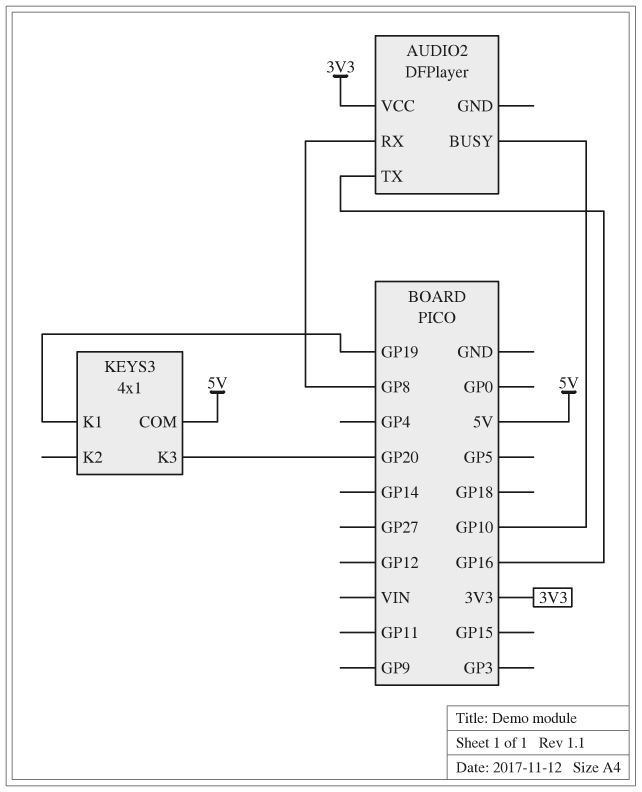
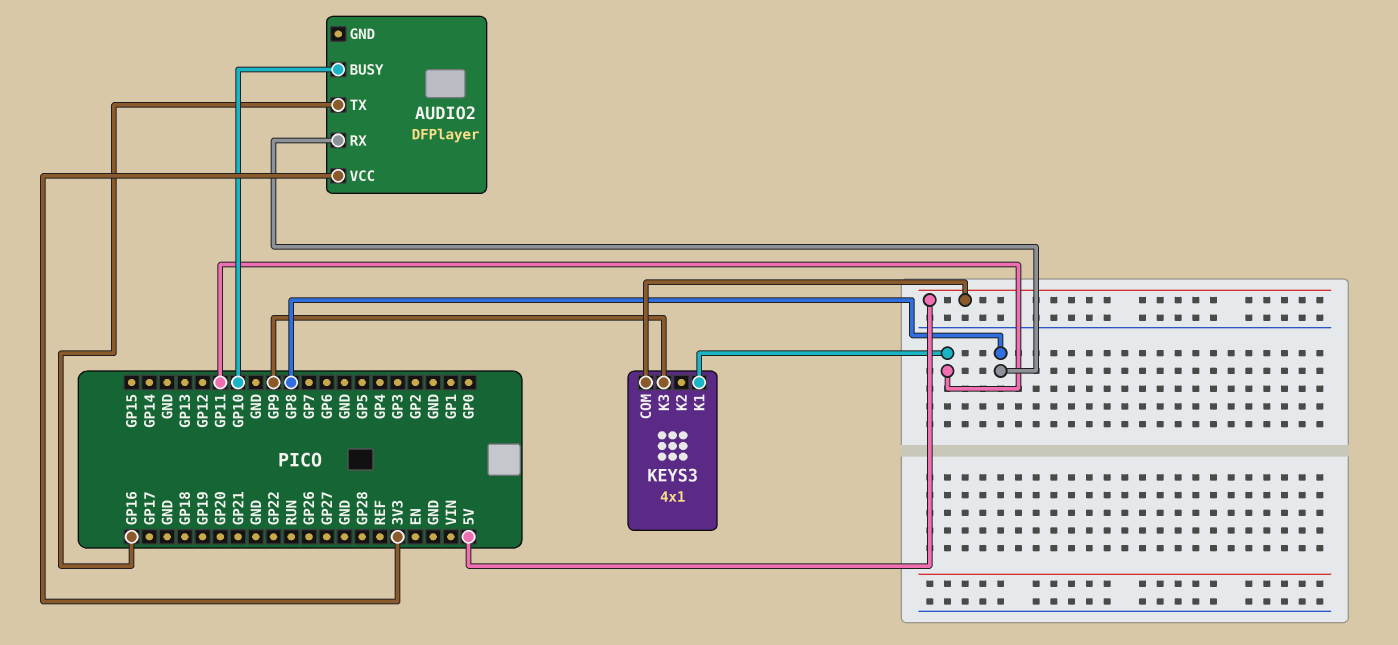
KEYS3 pin K1: GP19 -> GP11
KEYS3 pin K3: GP20 -> GP9

